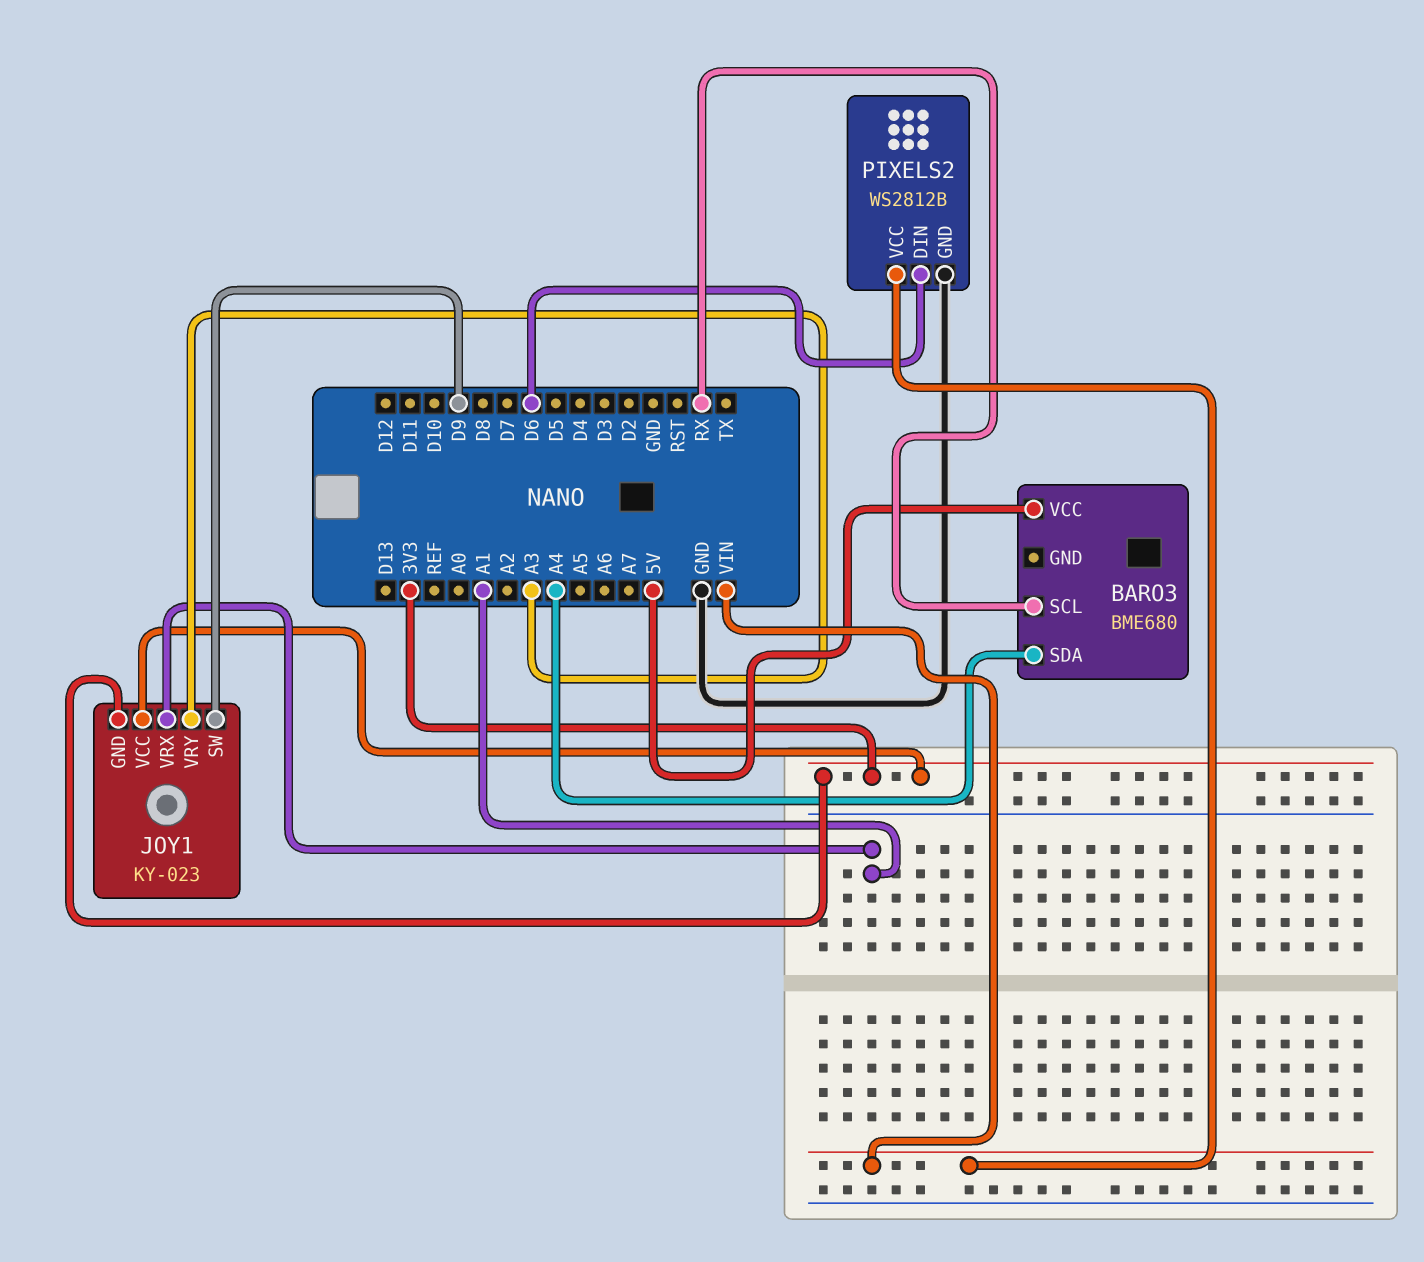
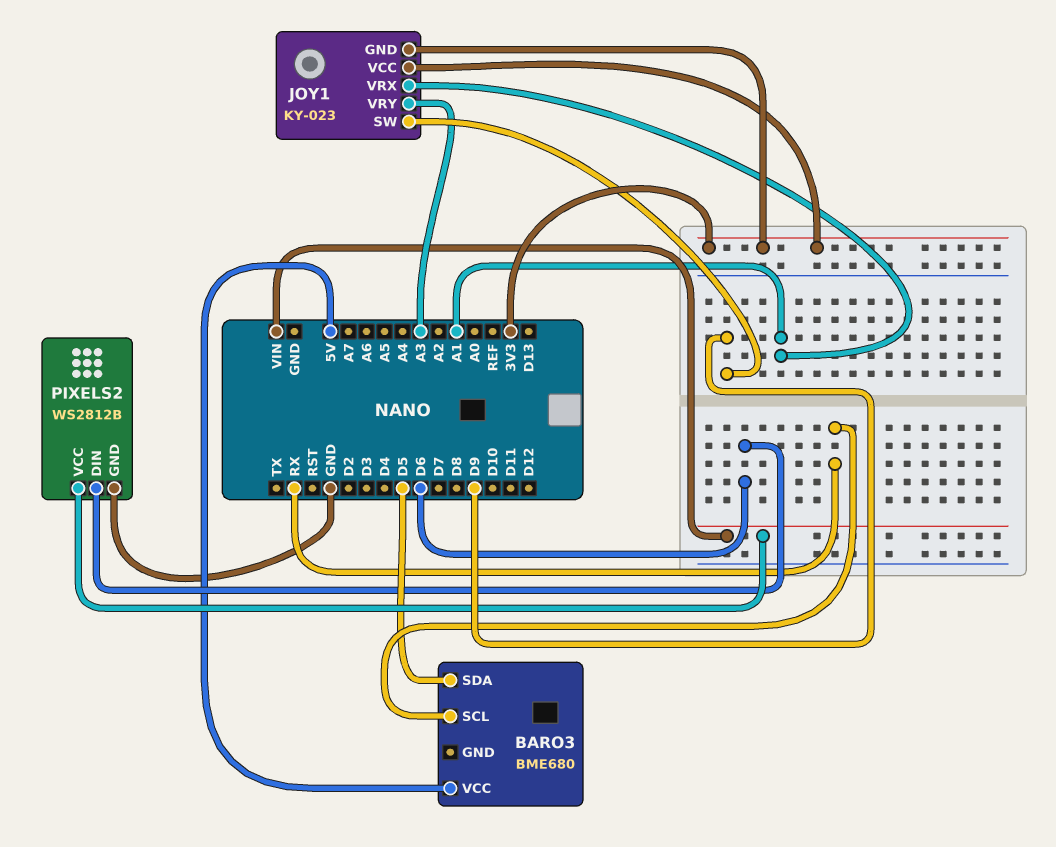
BARO3 pin SDA: A4 -> D5

